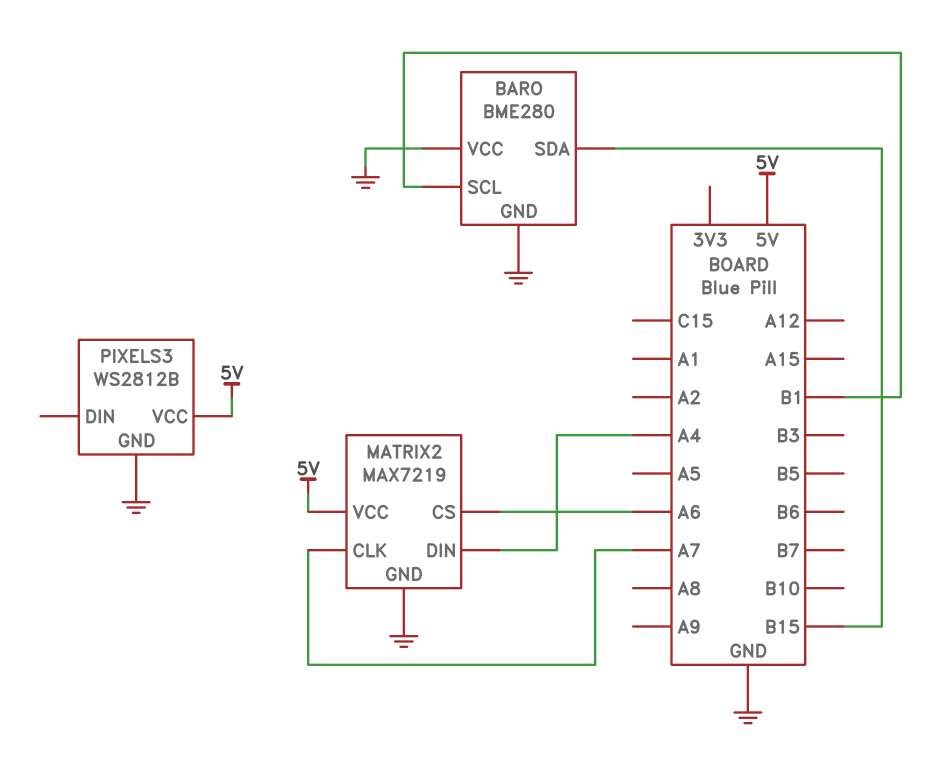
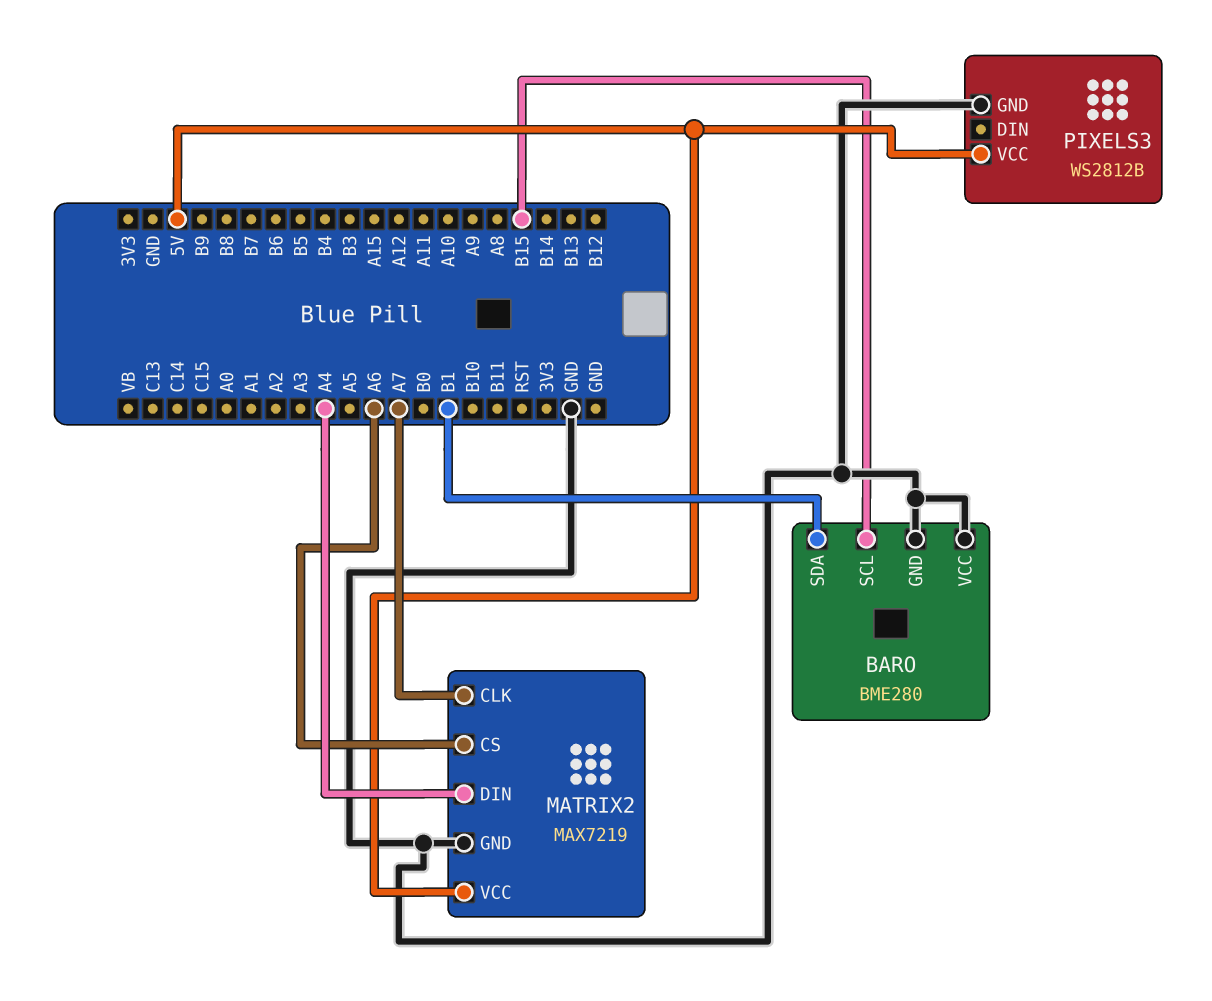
BARO pin SCL: B1 -> B15
BARO pin SDA: B15 -> B1

